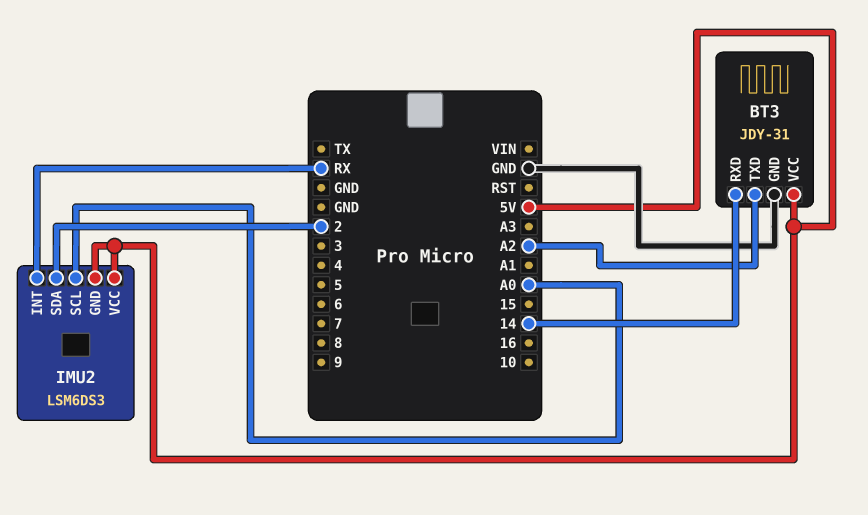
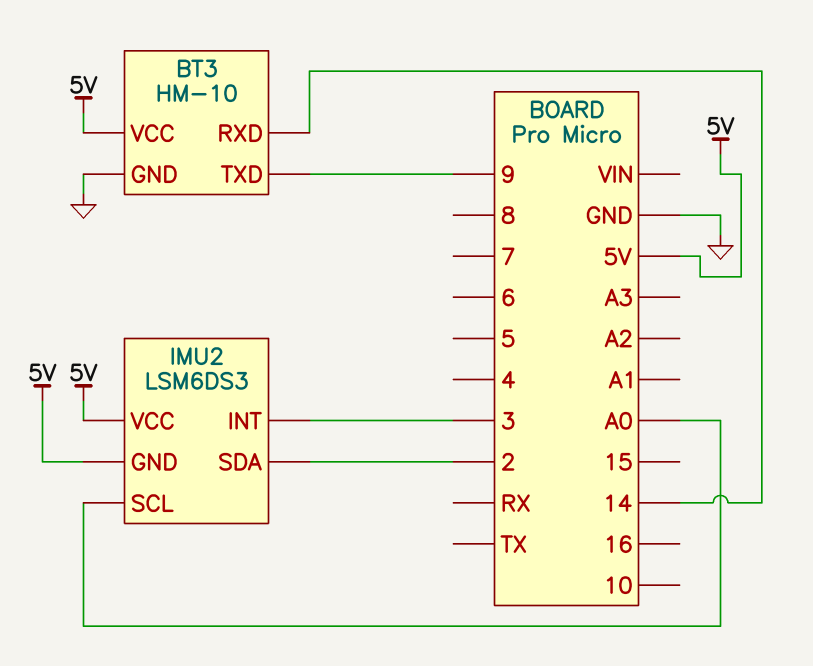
BT3: JDY-31 -> HM-10
BT3 pin TXD: A2 -> 9
IMU2 pin INT: RX -> 3

